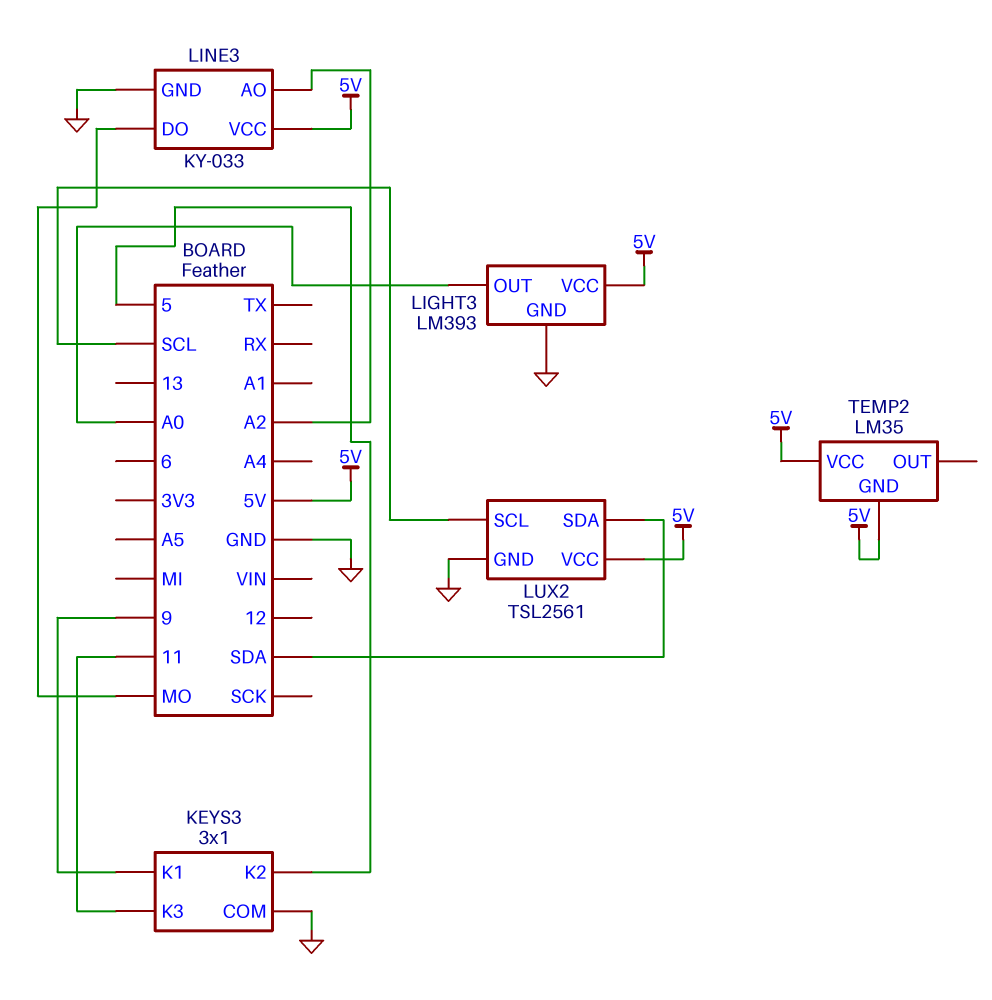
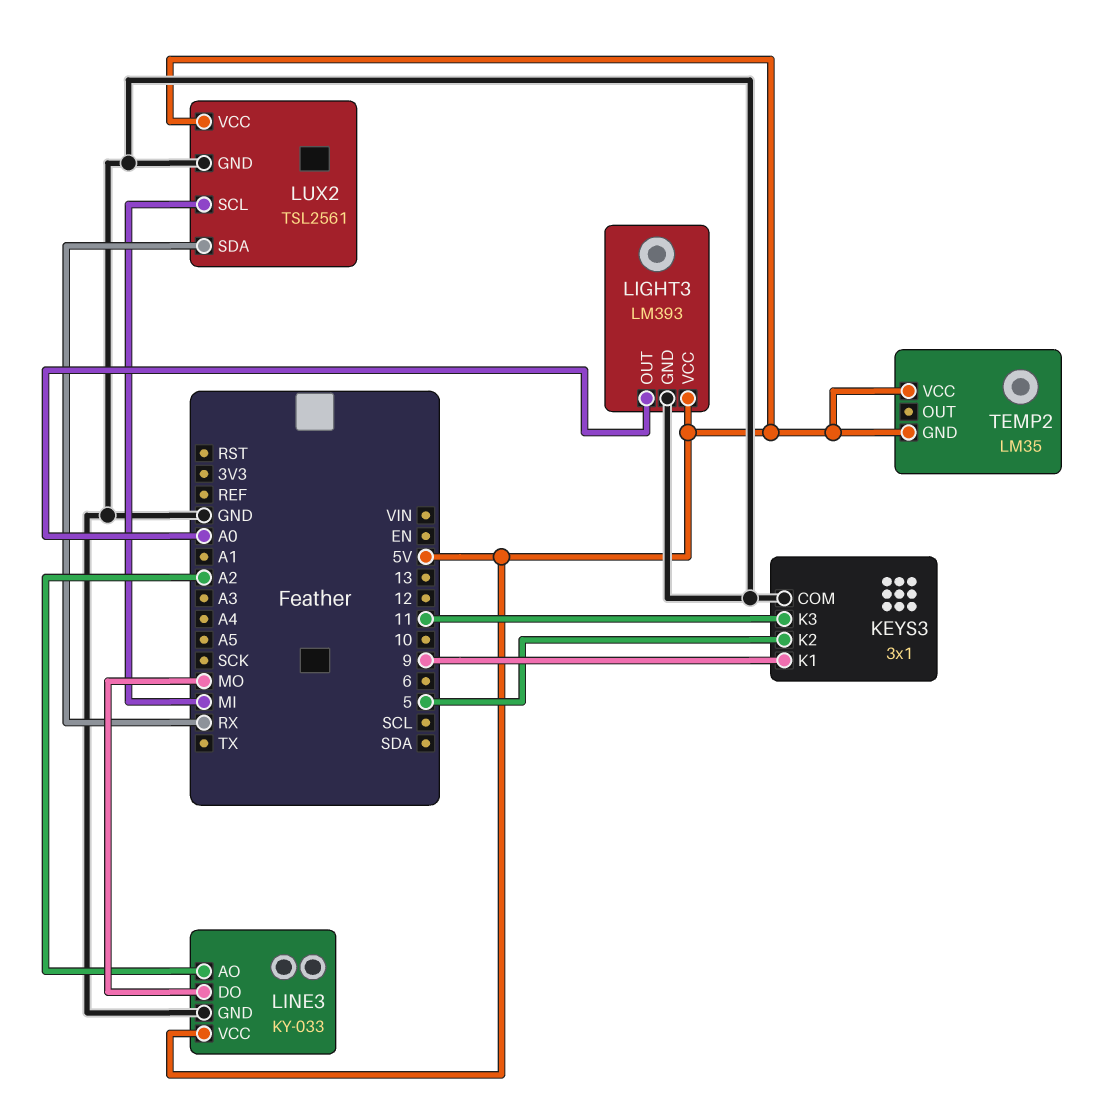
LUX2 pin SCL: SCL -> MI
LUX2 pin SDA: SDA -> RX

